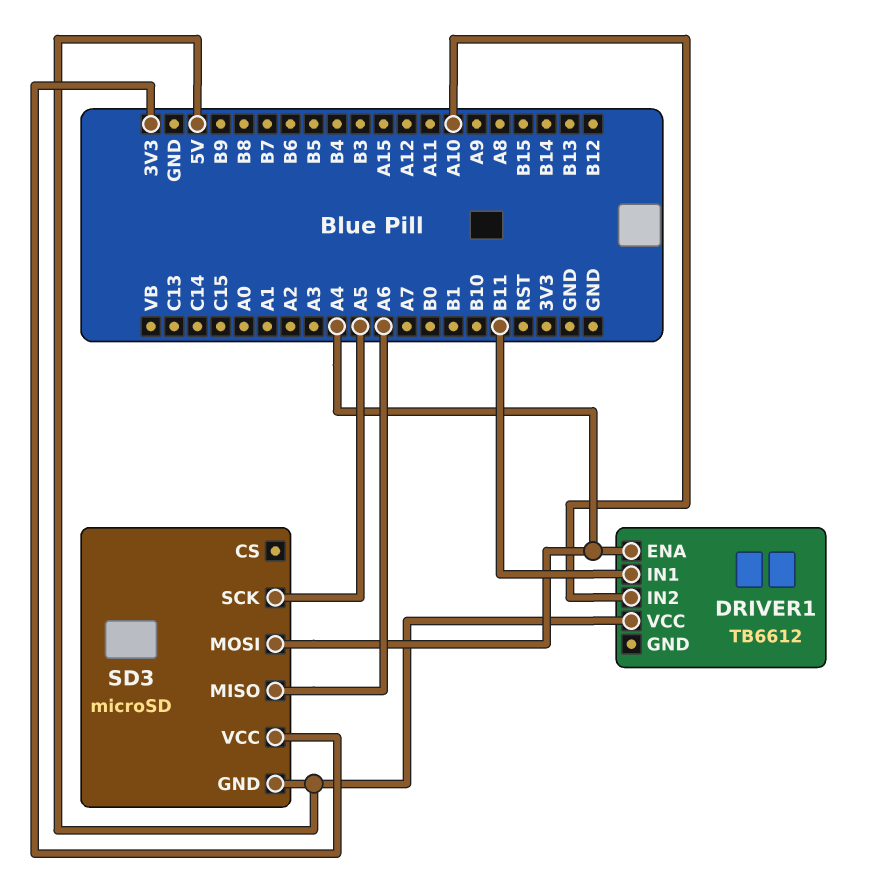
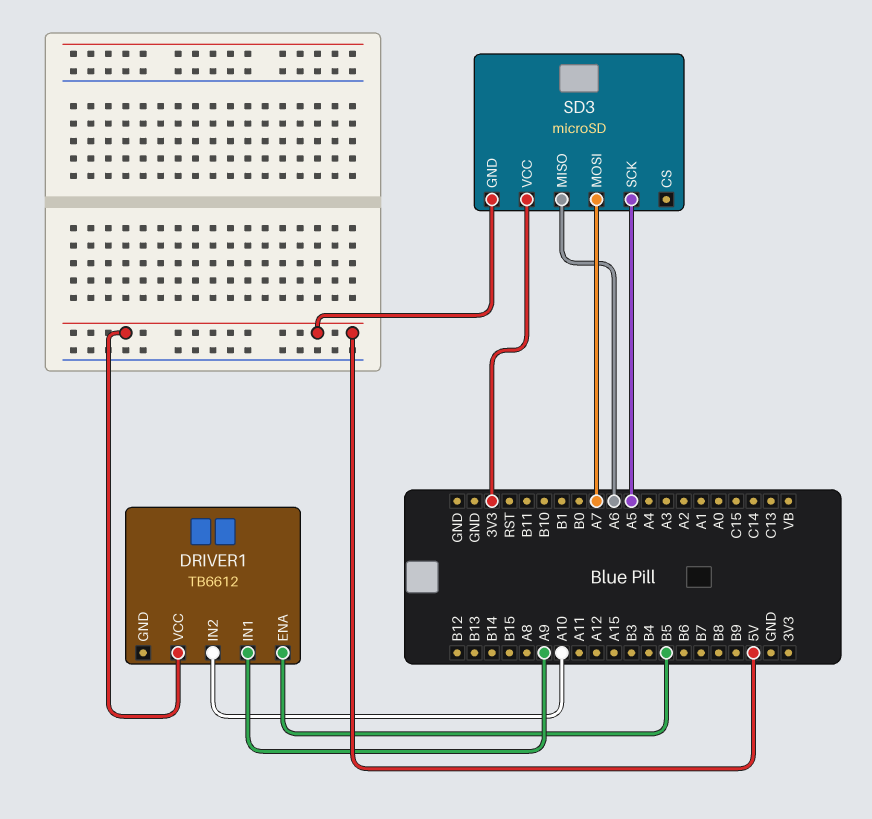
DRIVER1 pin ENA: A4 -> B5
DRIVER1 pin IN1: B11 -> A9
SD3 pin MOSI: A4 -> A7

